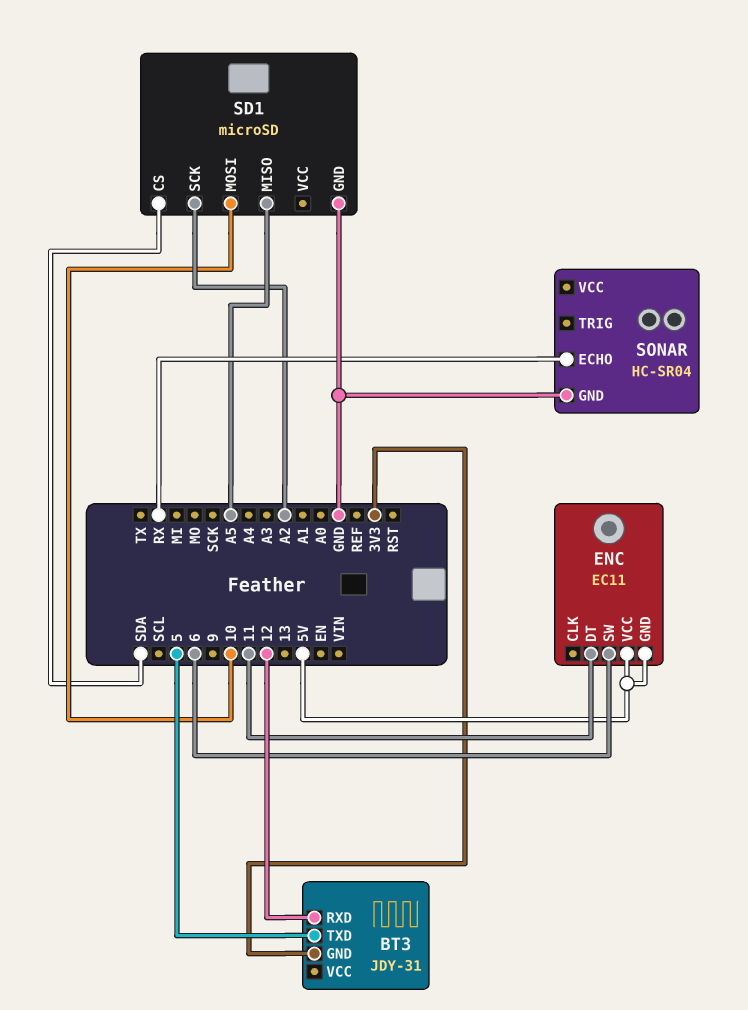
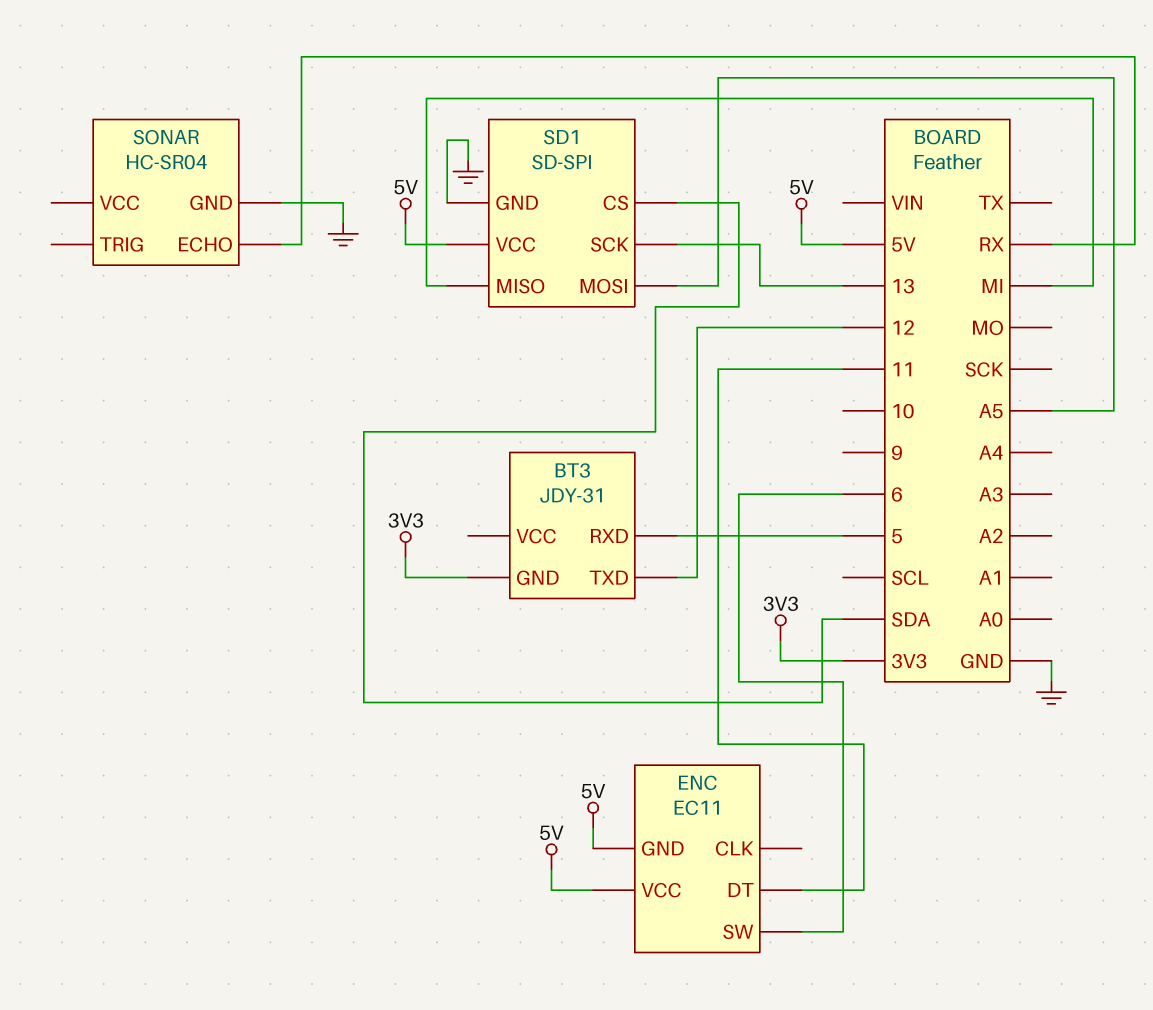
BT3 pin RXD: 12 -> 5
BT3 pin TXD: 5 -> 12
SD1: microSD -> SD-SPI
SD1 pin MISO: A5 -> MI
SD1 pin MOSI: 10 -> A5
SD1 pin SCK: A2 -> 13
SD1 pin VCC: none -> 5V

